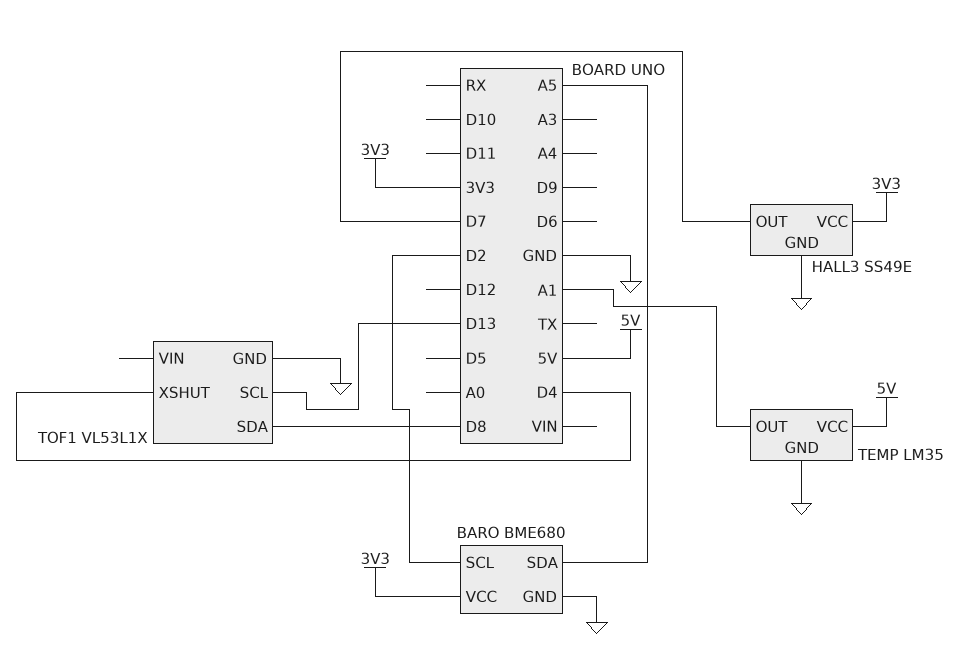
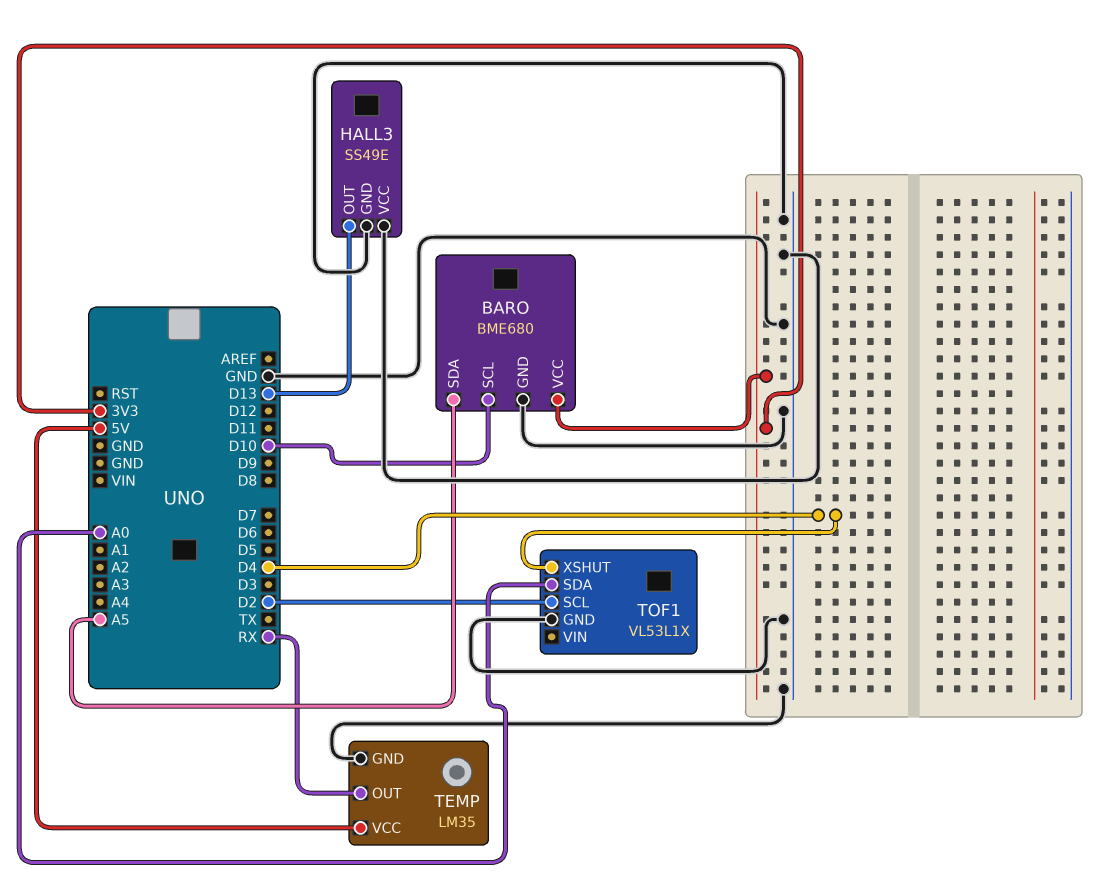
BARO pin SCL: D2 -> D10
HALL3 pin OUT: D7 -> D13
HALL3 pin VCC: 3V3 -> GND
TEMP pin OUT: A1 -> RX
TOF1 pin SCL: D13 -> D2
TOF1 pin SDA: D8 -> A0

